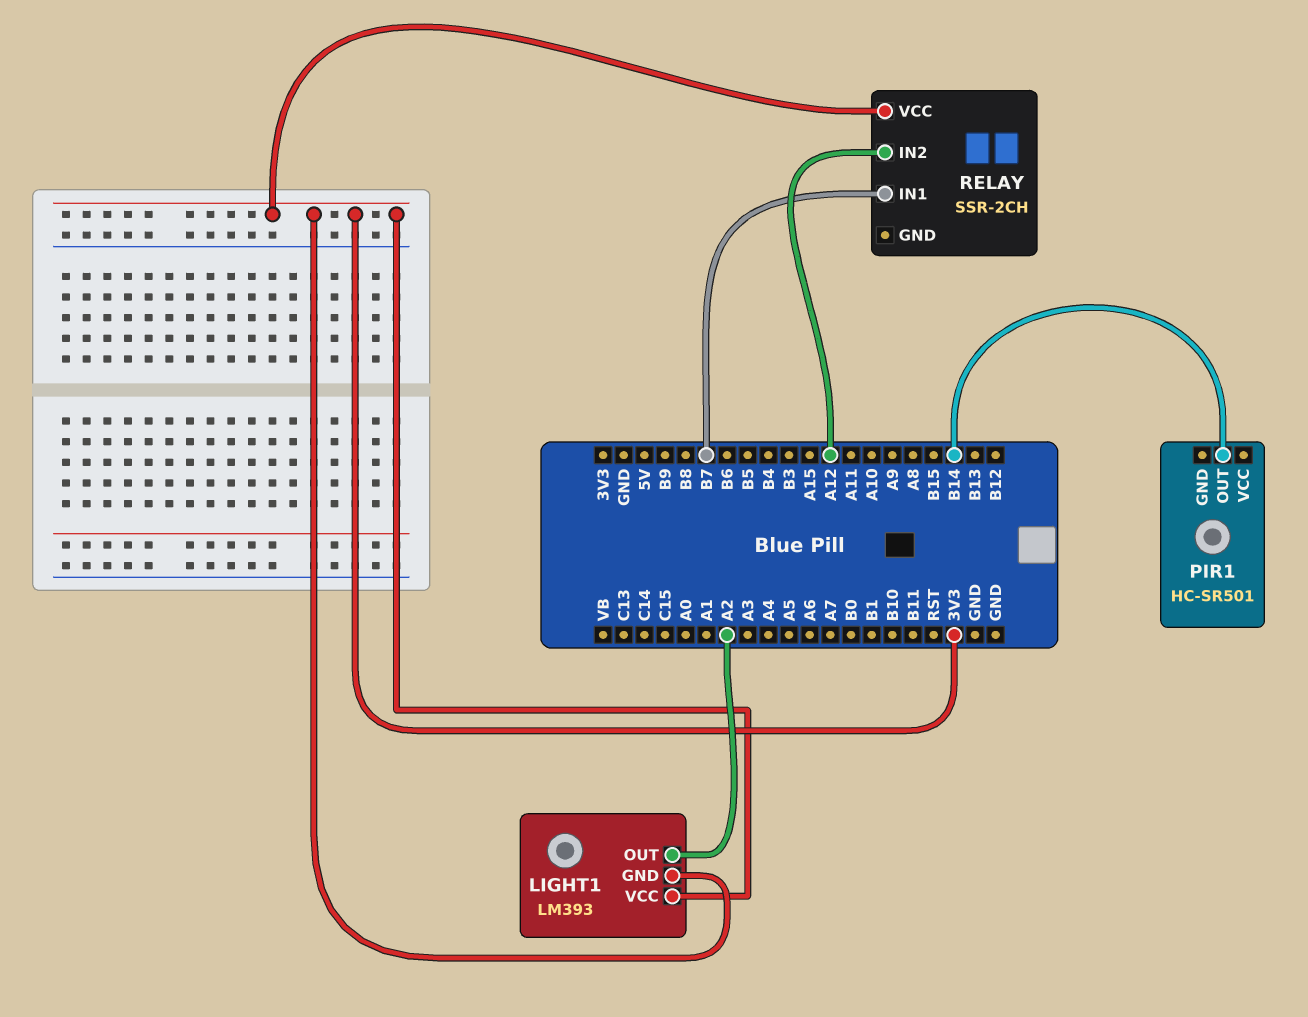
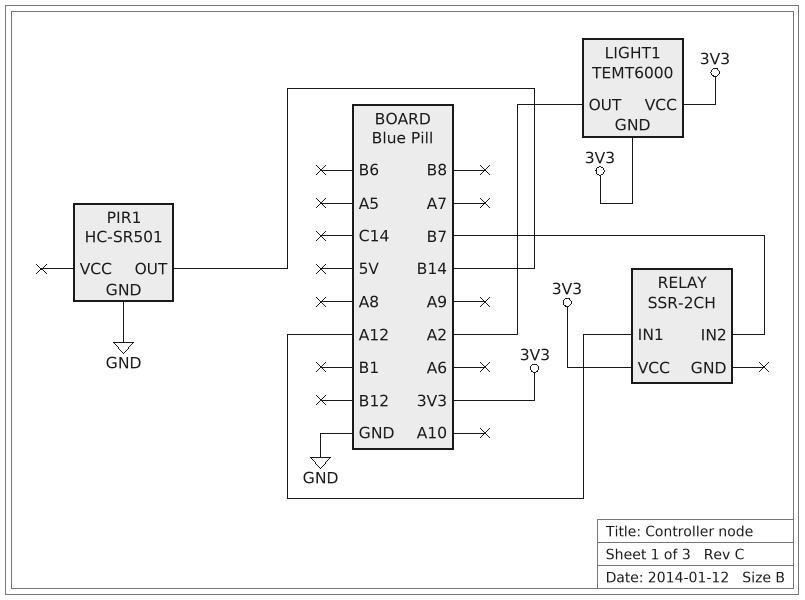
LIGHT1: LM393 -> TEMT6000
PIR1 pin GND: none -> GND
RELAY pin IN1: B7 -> A12
RELAY pin IN2: A12 -> B7

